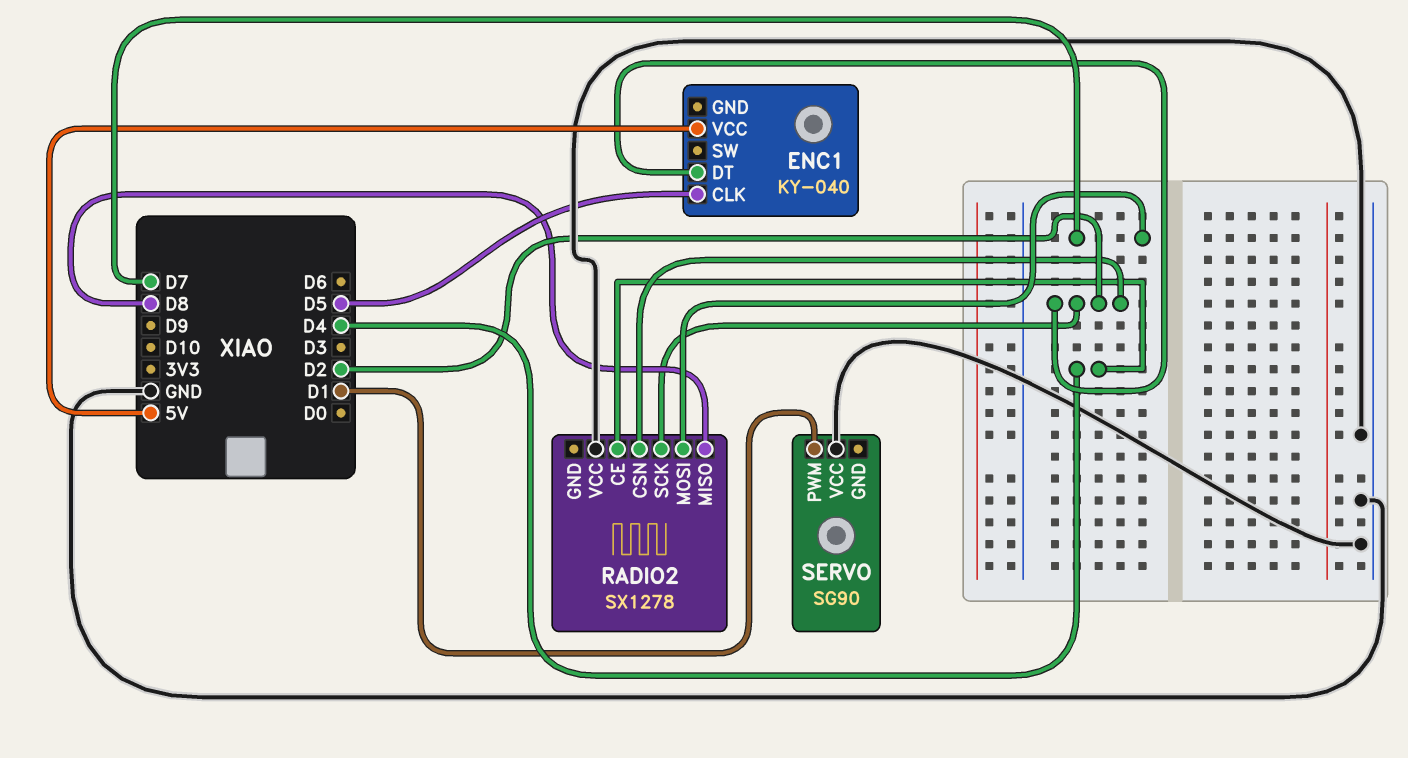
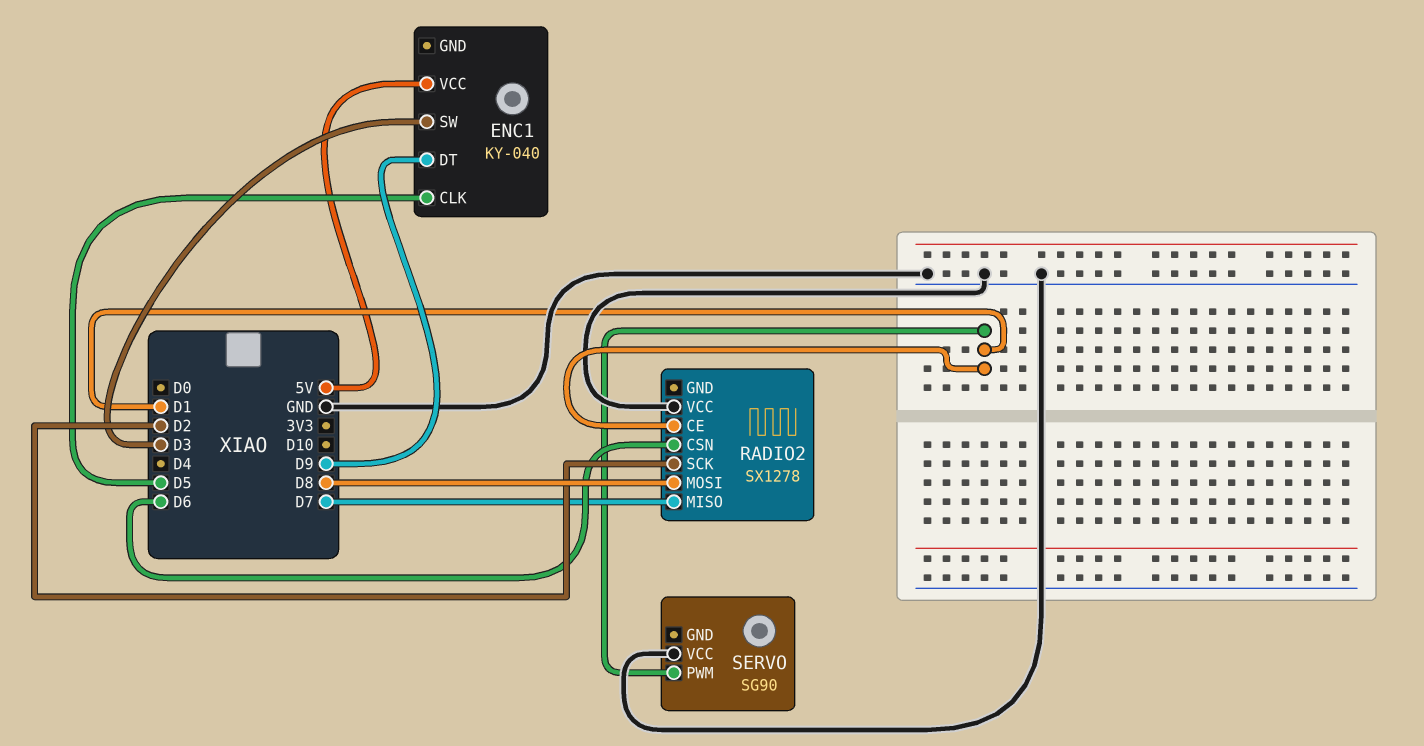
ENC1 pin DT: D2 -> D9
ENC1 pin SW: none -> D3
RADIO2 pin CE: D4 -> D1
RADIO2 pin CSN: D2 -> D6
RADIO2 pin MISO: D8 -> D7
RADIO2 pin MOSI: D7 -> D8

